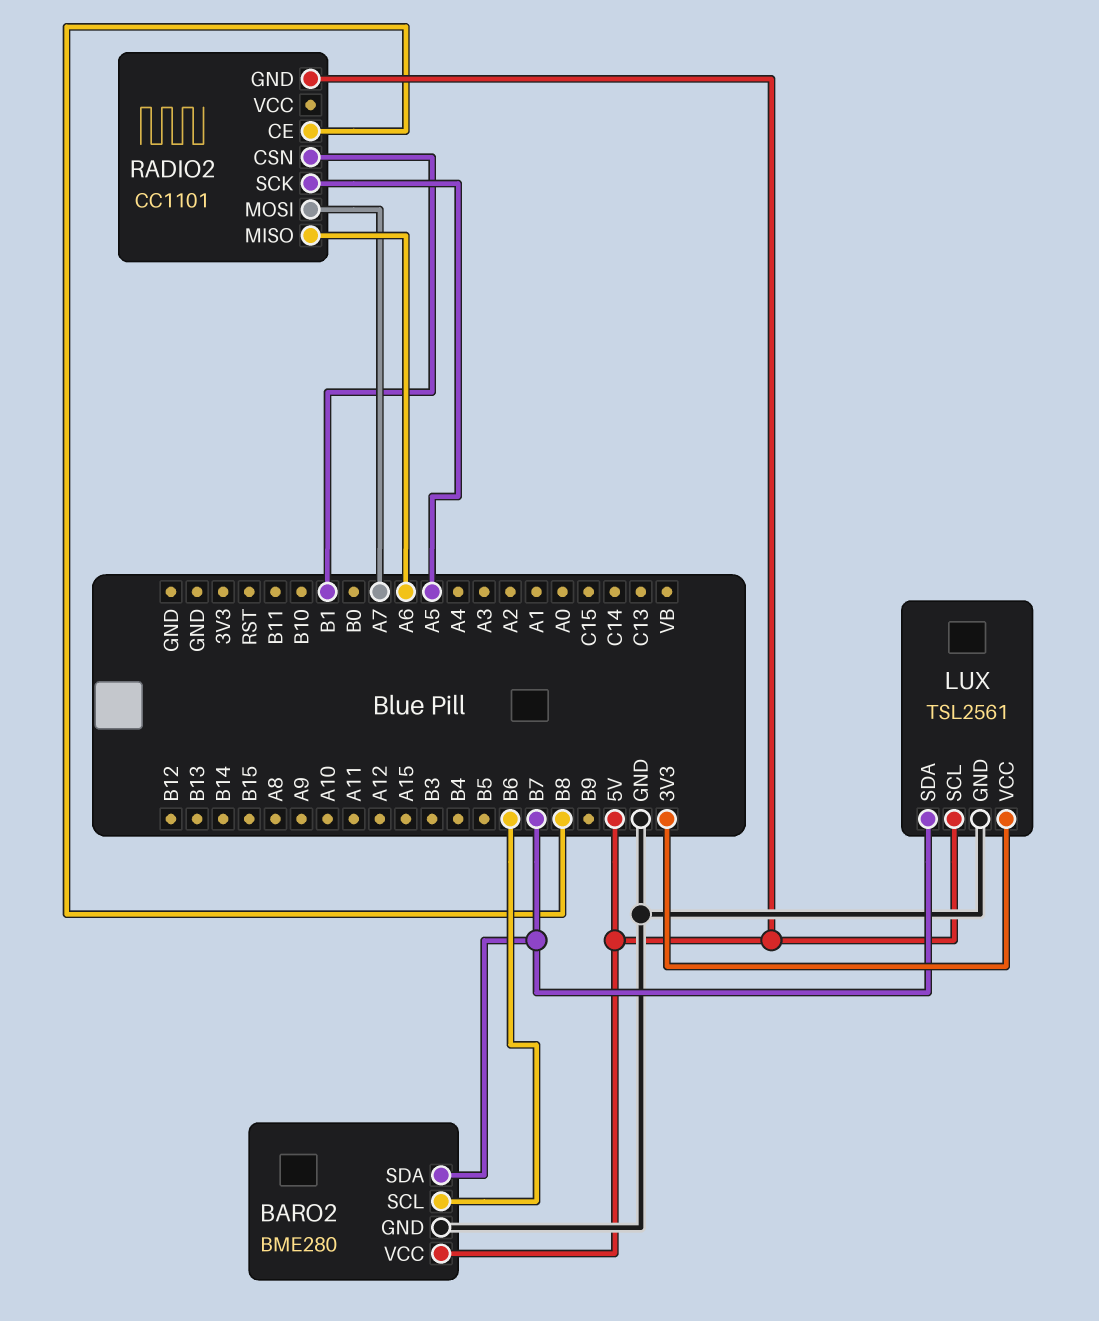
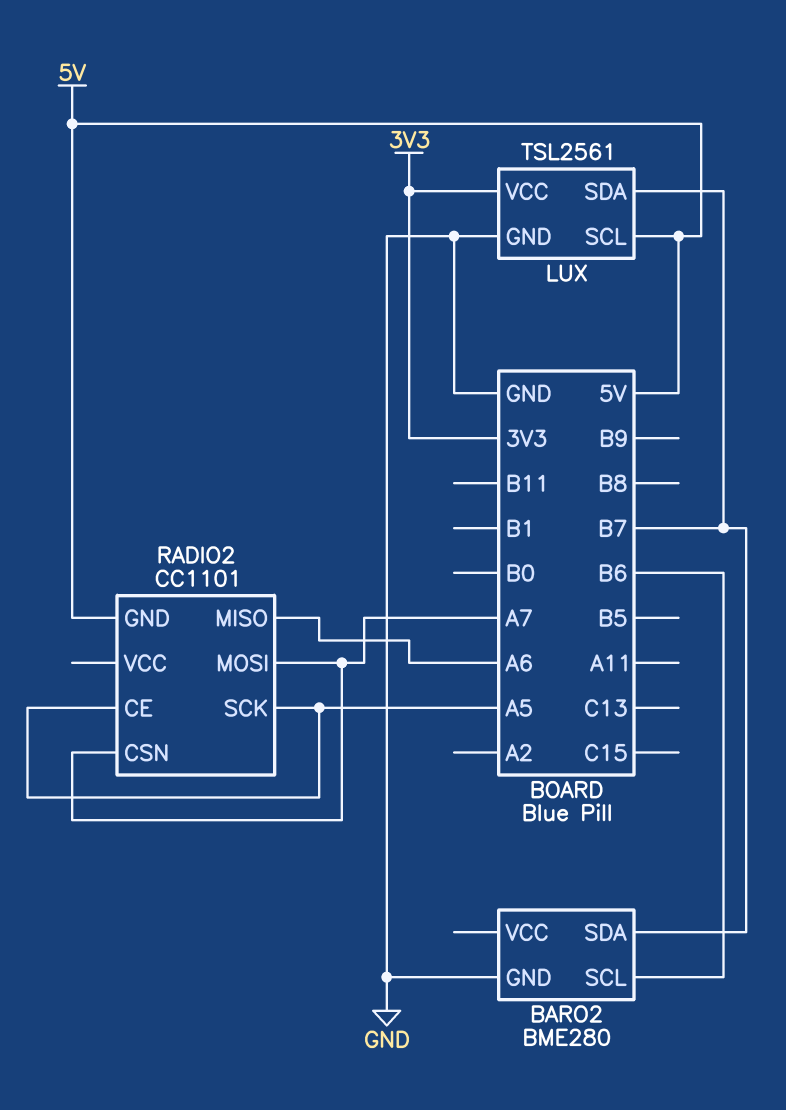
BARO2 pin VCC: 5V -> none
RADIO2 pin CE: B8 -> A5
RADIO2 pin CSN: B1 -> A7

